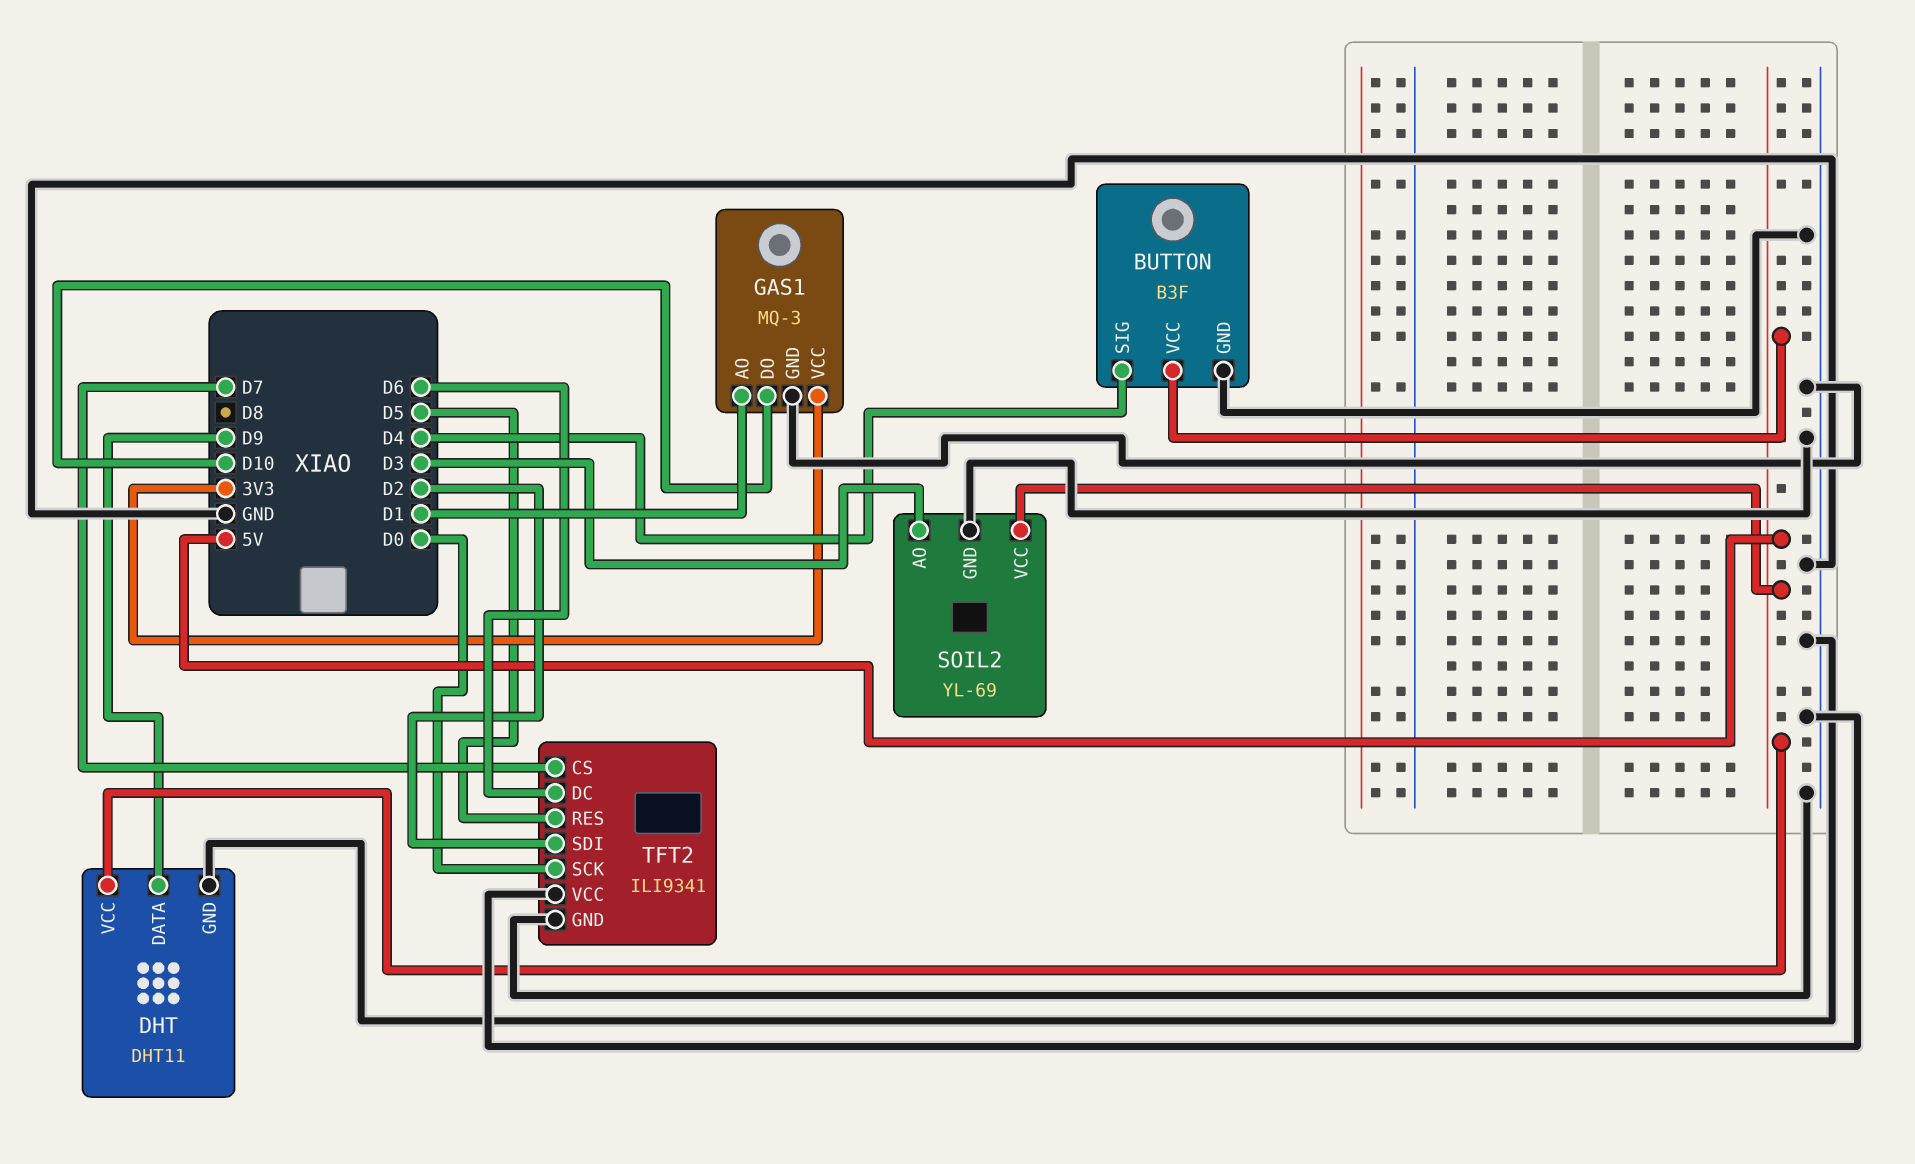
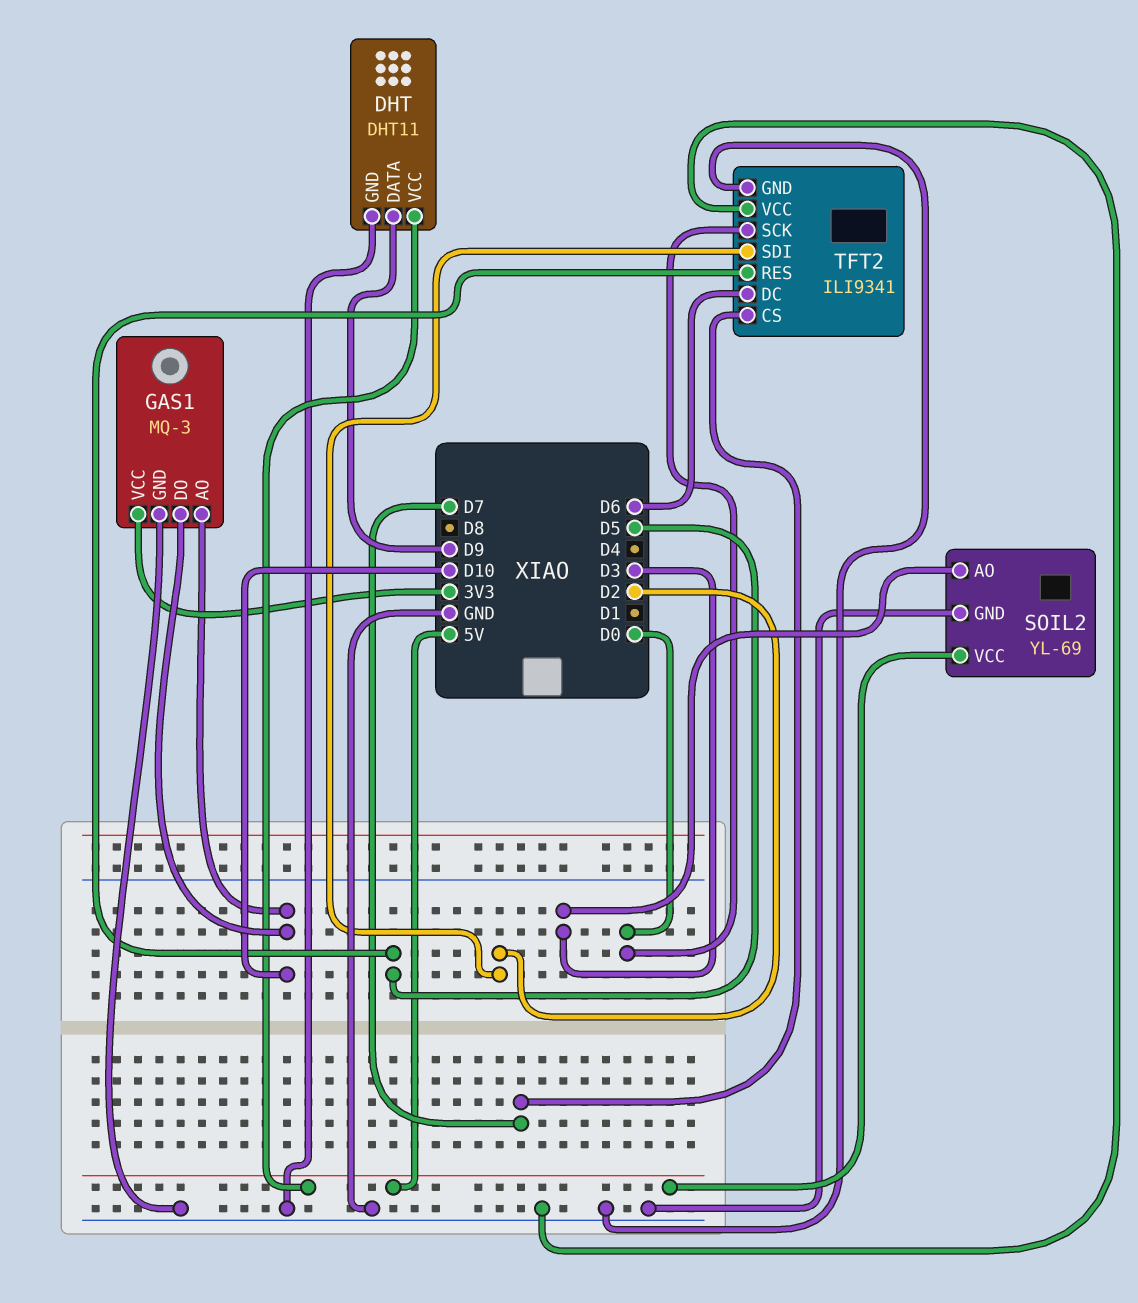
BUTTON: B3F -> none
BUTTON pin GND: GND -> none
BUTTON pin SIG: D4 -> none
BUTTON pin VCC: 5V -> none
GAS1 pin AO: D1 -> D10

